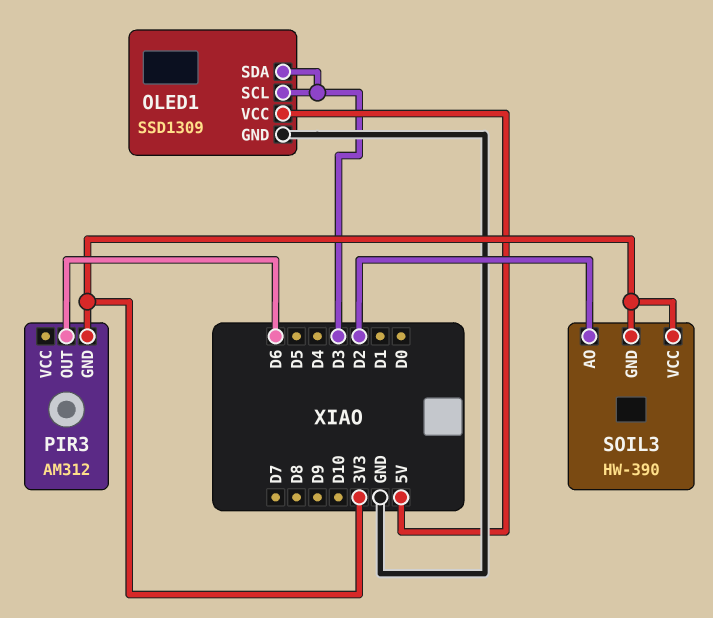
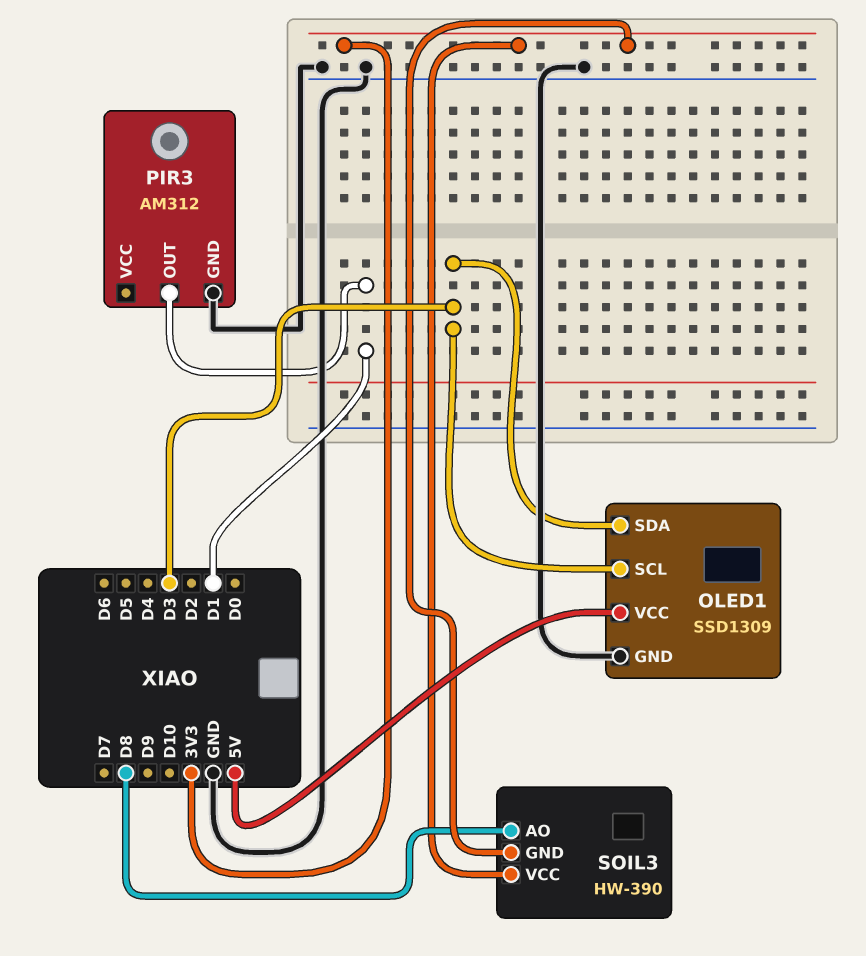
PIR3 pin GND: 3V3 -> GND
PIR3 pin OUT: D6 -> D1
SOIL3 pin AO: D2 -> D8

